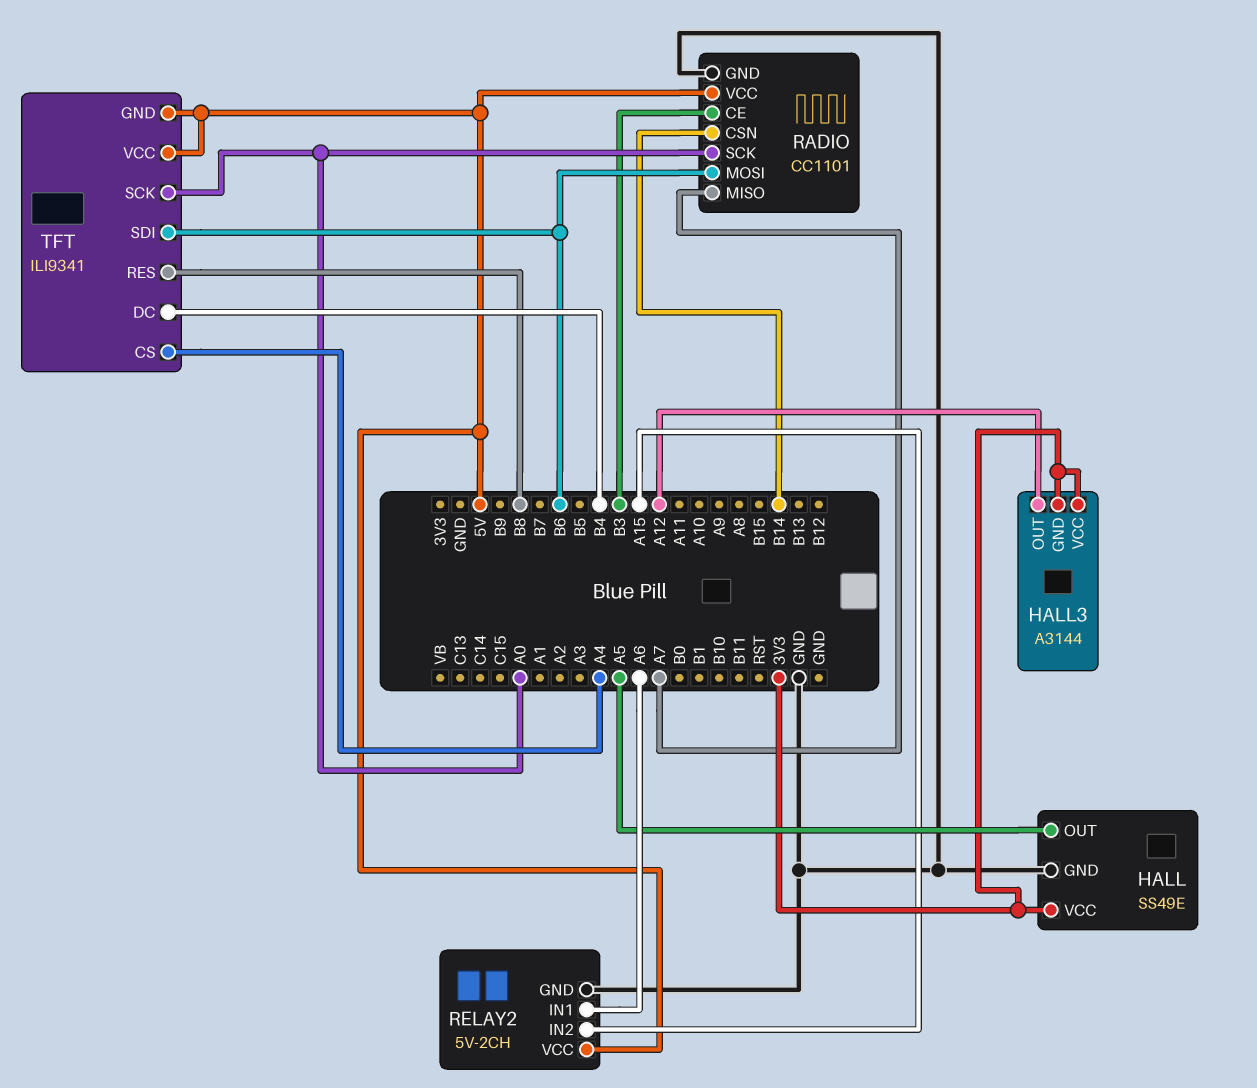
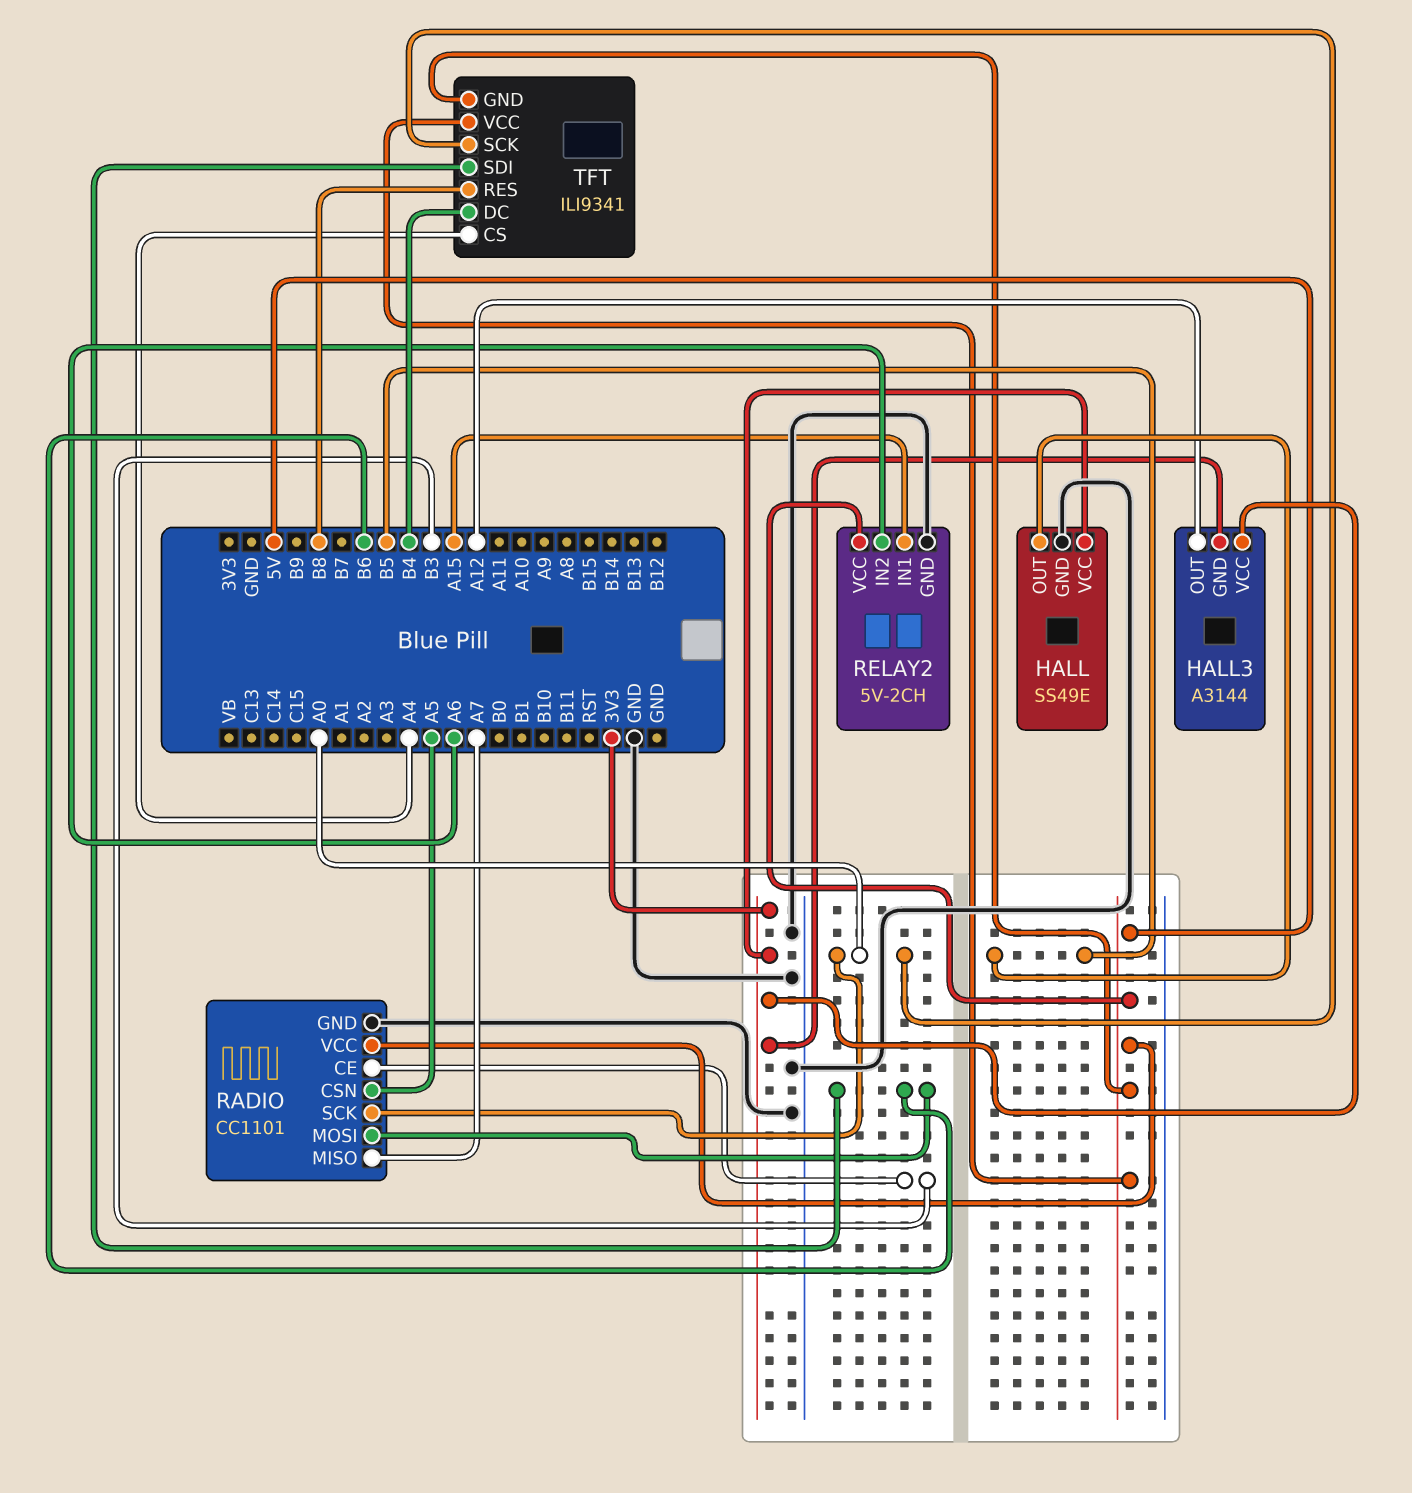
HALL pin OUT: A5 -> B5
RADIO pin CSN: B14 -> A5
RELAY2 pin IN1: A6 -> A15
RELAY2 pin IN2: A15 -> A6

